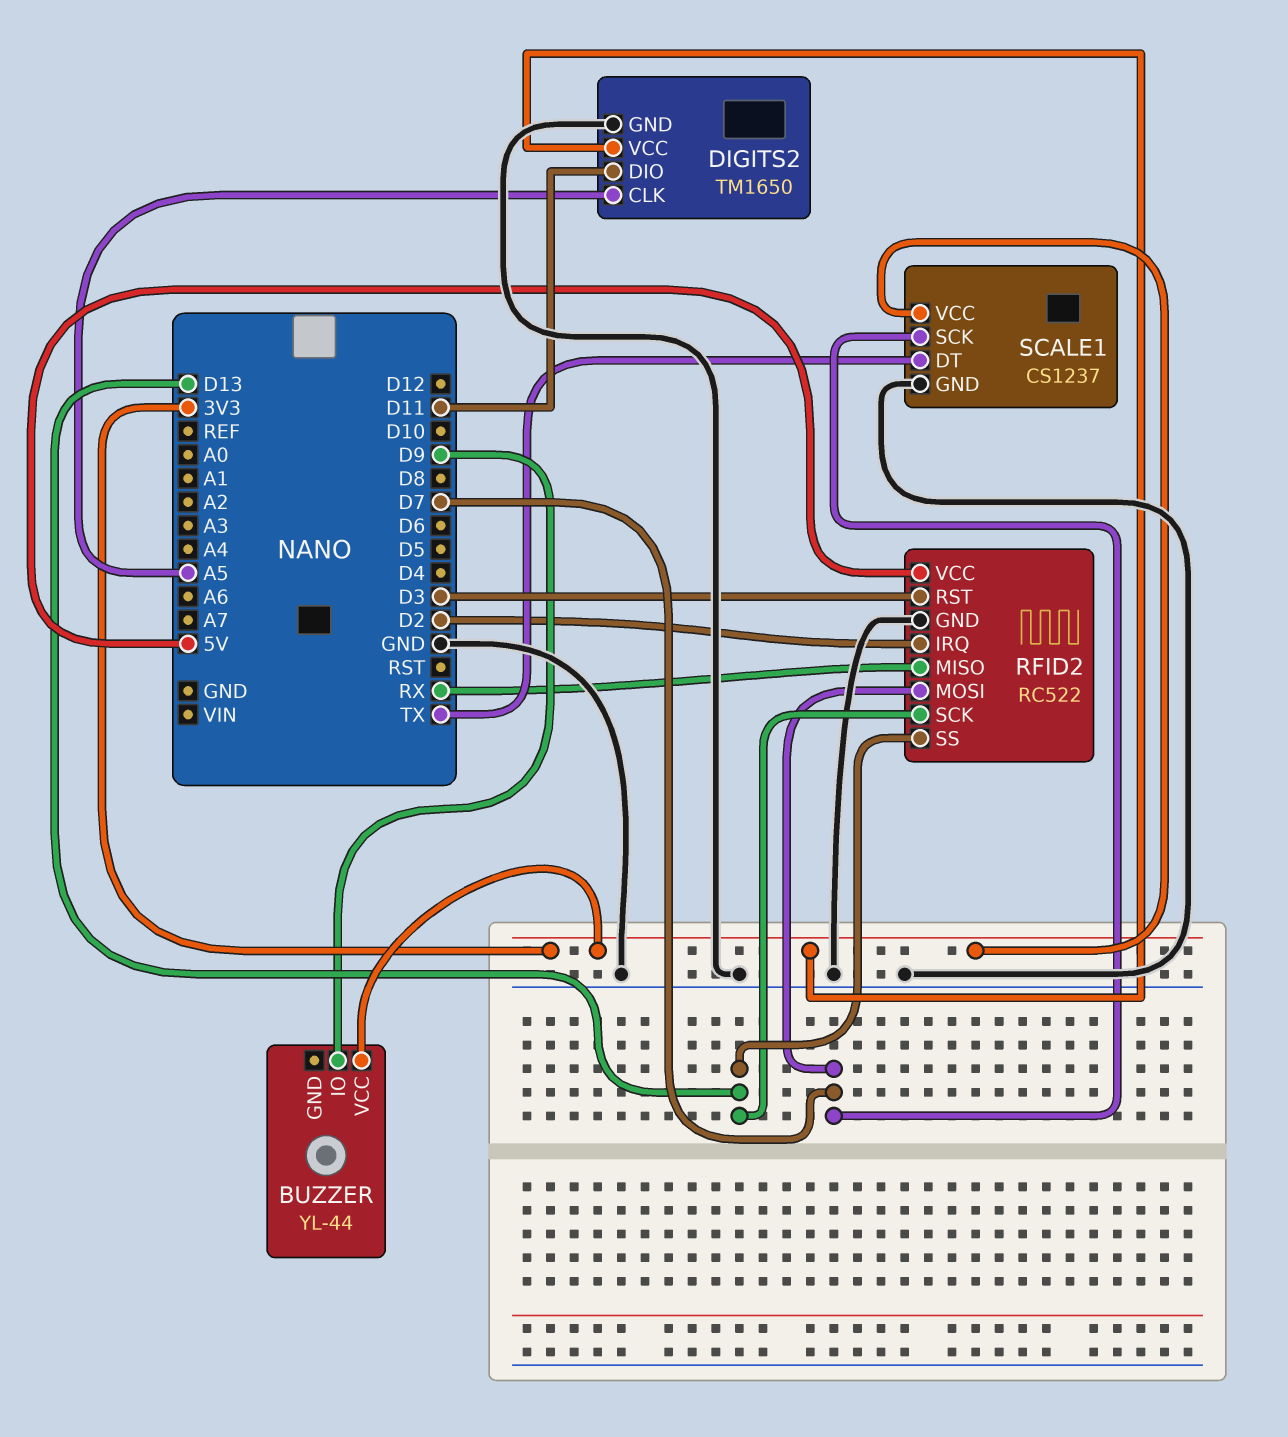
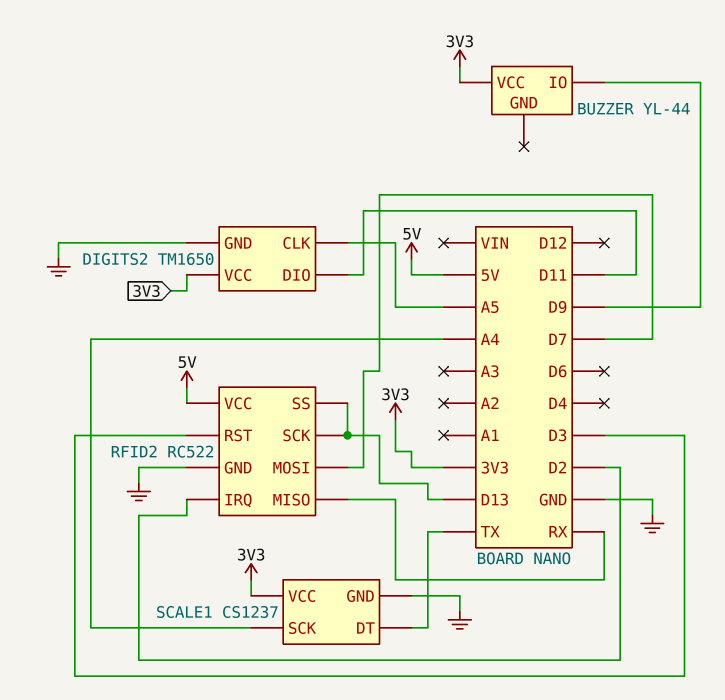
SCALE1 pin SCK: D7 -> A4

